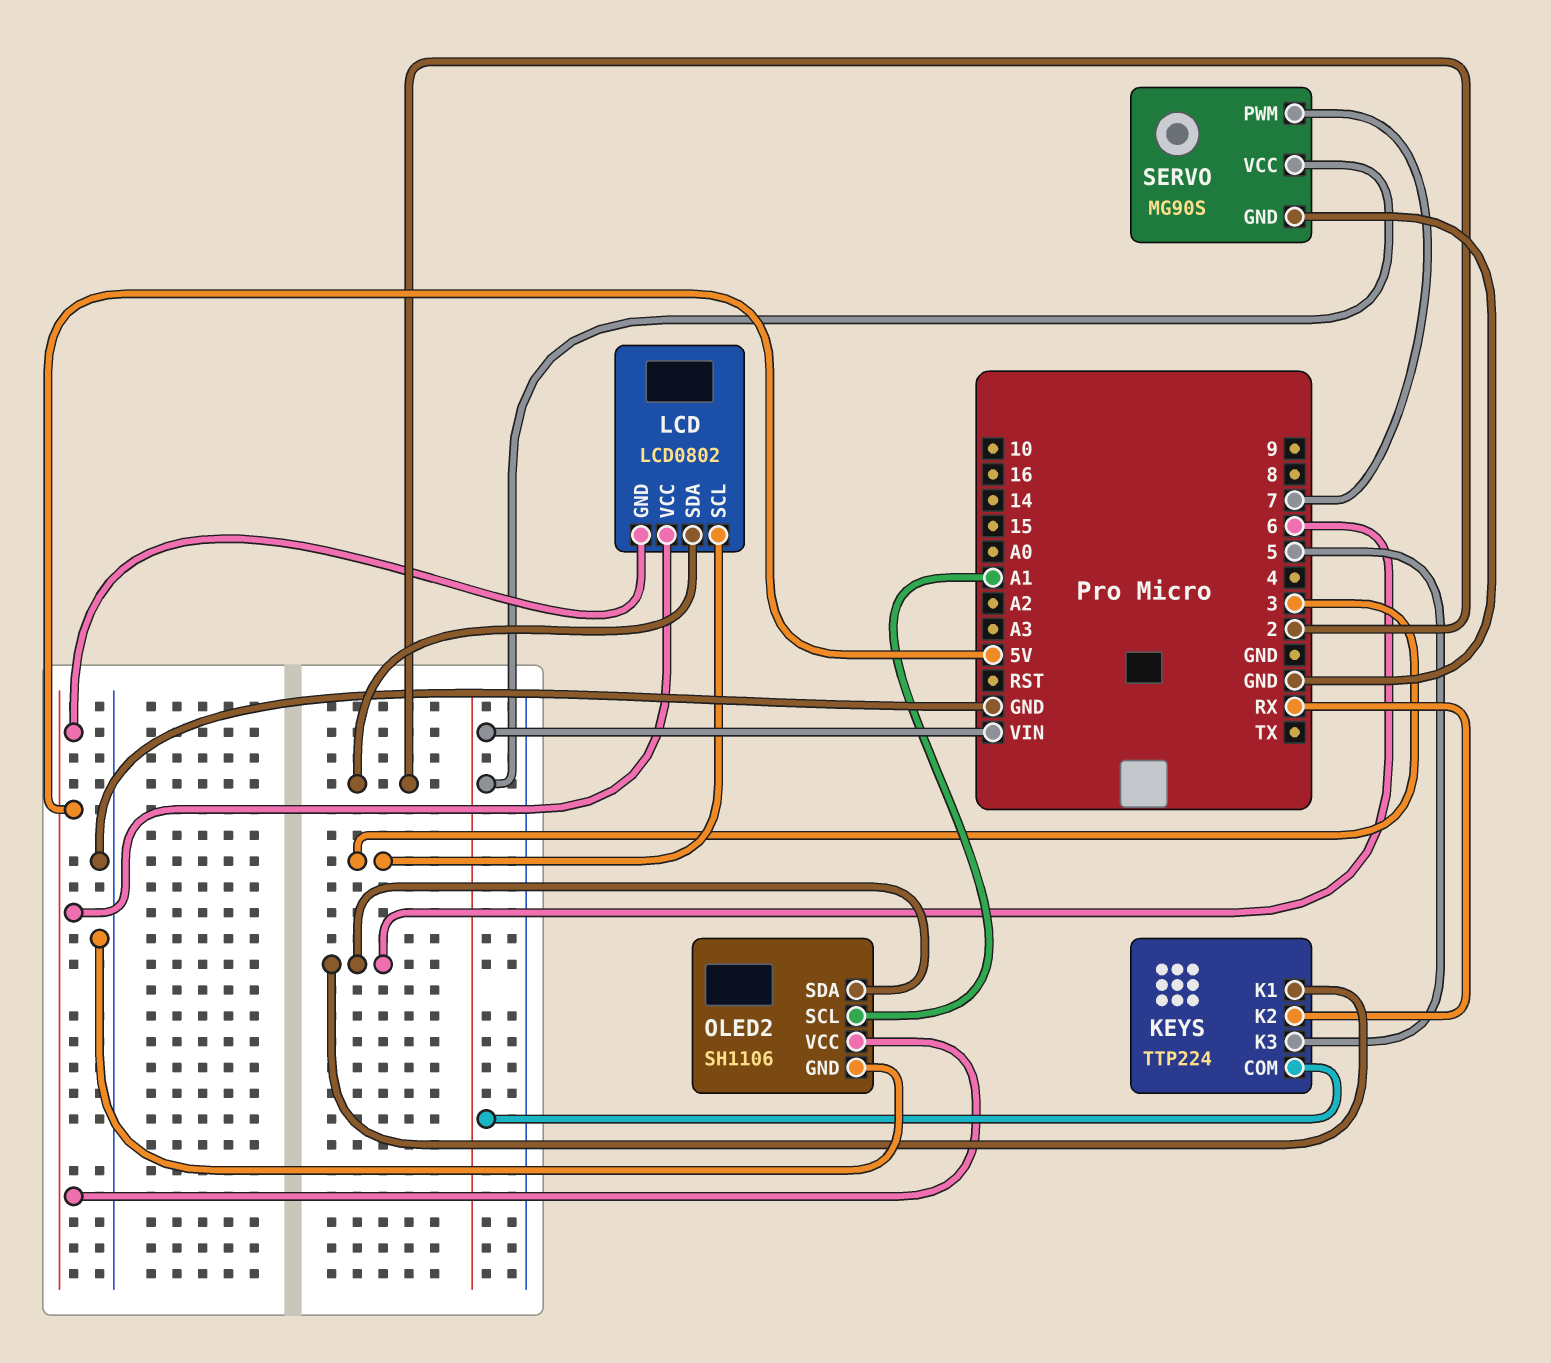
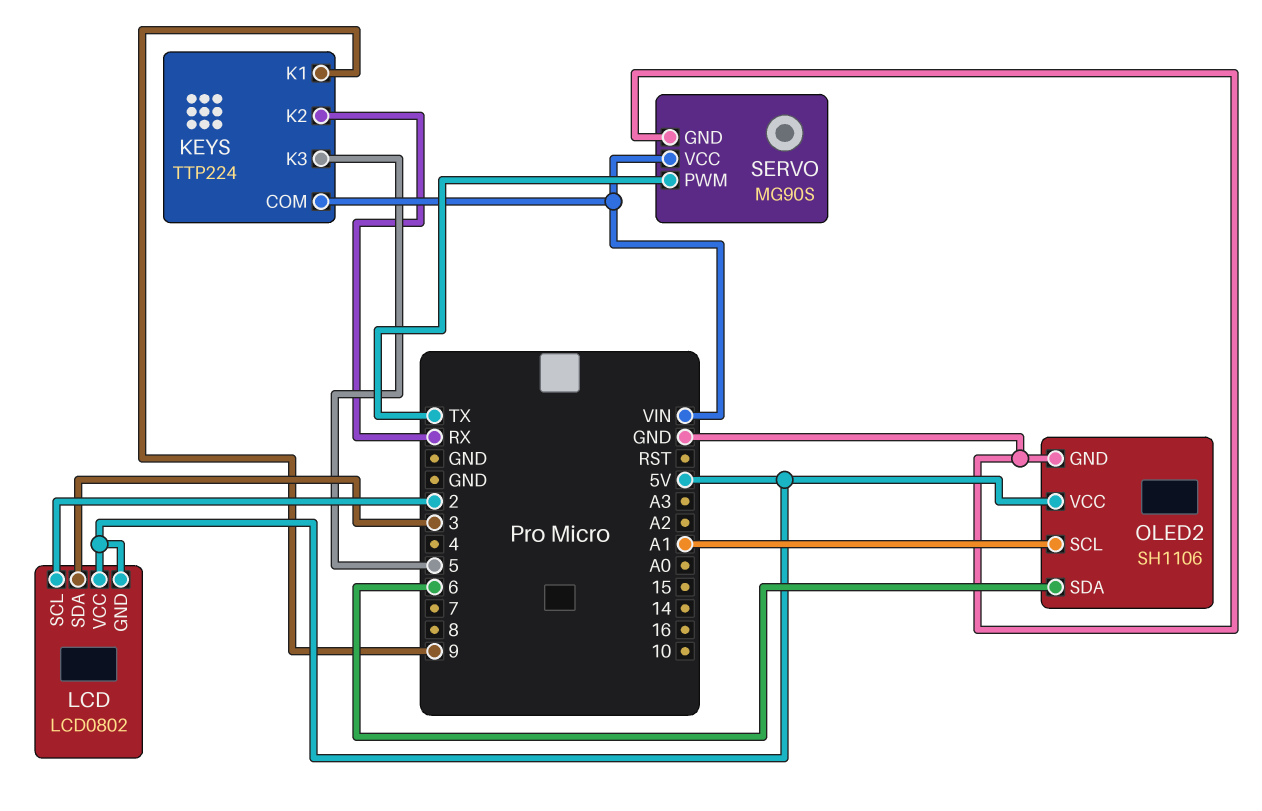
KEYS pin K1: 6 -> 9
LCD pin SCL: 3 -> 2
LCD pin SDA: 2 -> 3
SERVO pin PWM: 7 -> TX

